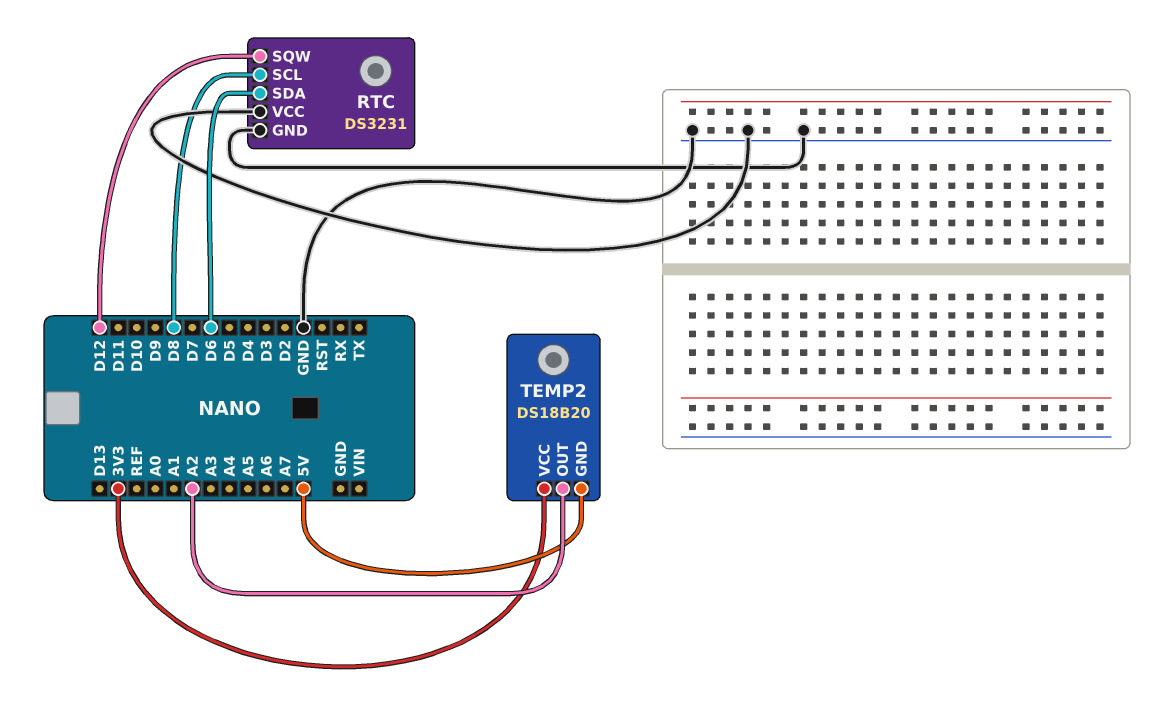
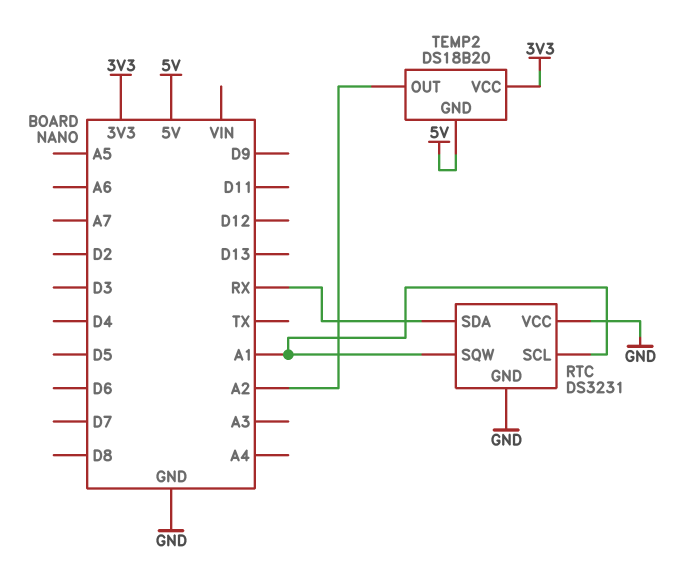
RTC pin SCL: D8 -> A1
RTC pin SDA: D6 -> RX
RTC pin SQW: D12 -> A1

